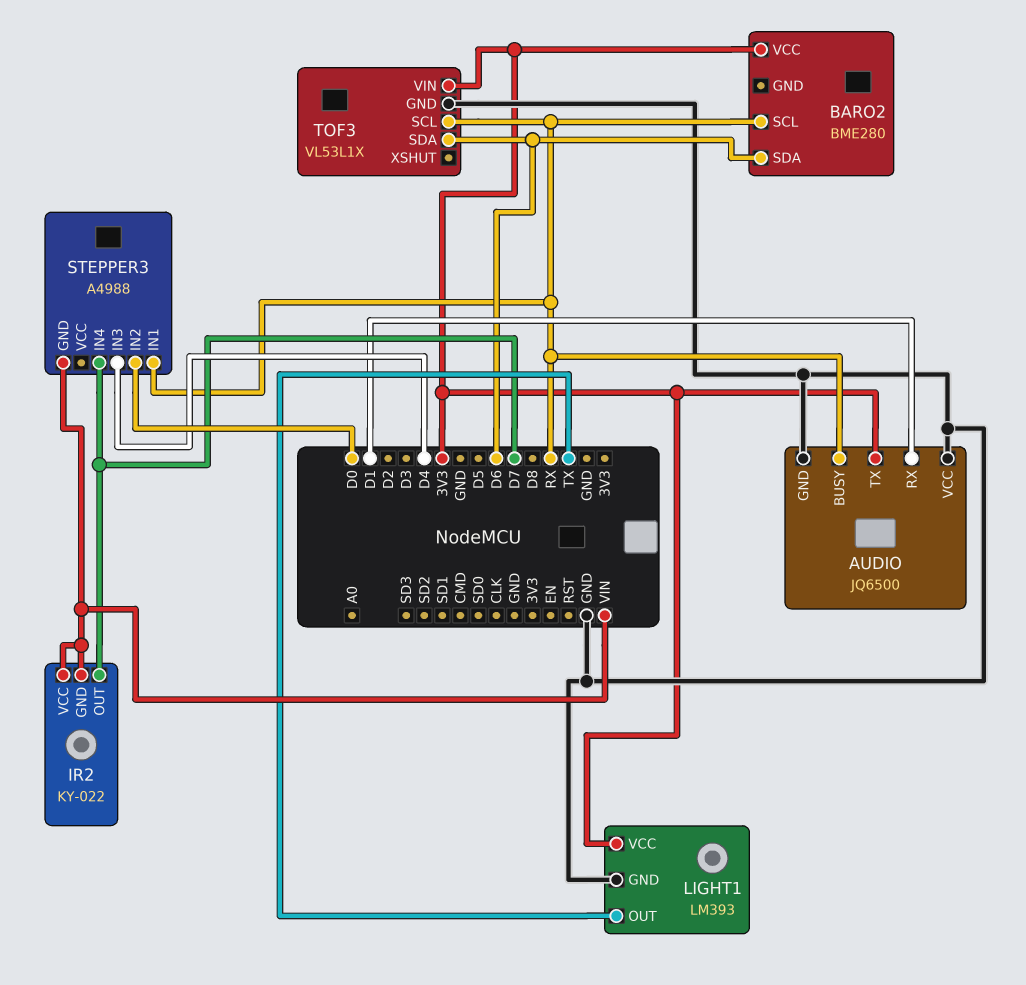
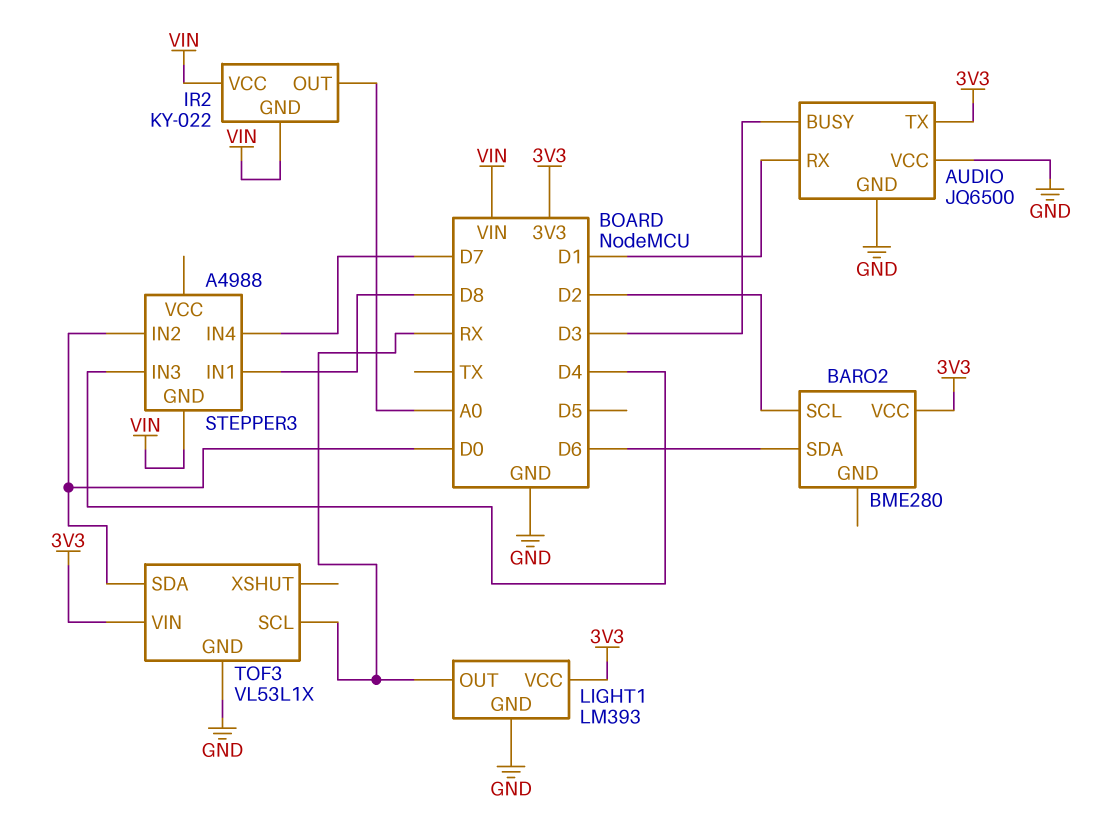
AUDIO pin BUSY: RX -> D3
BARO2 pin SCL: RX -> D2
IR2 pin OUT: D7 -> A0
LIGHT1 pin OUT: TX -> RX
STEPPER3 pin IN1: RX -> D8
TOF3 pin SDA: D6 -> D0

